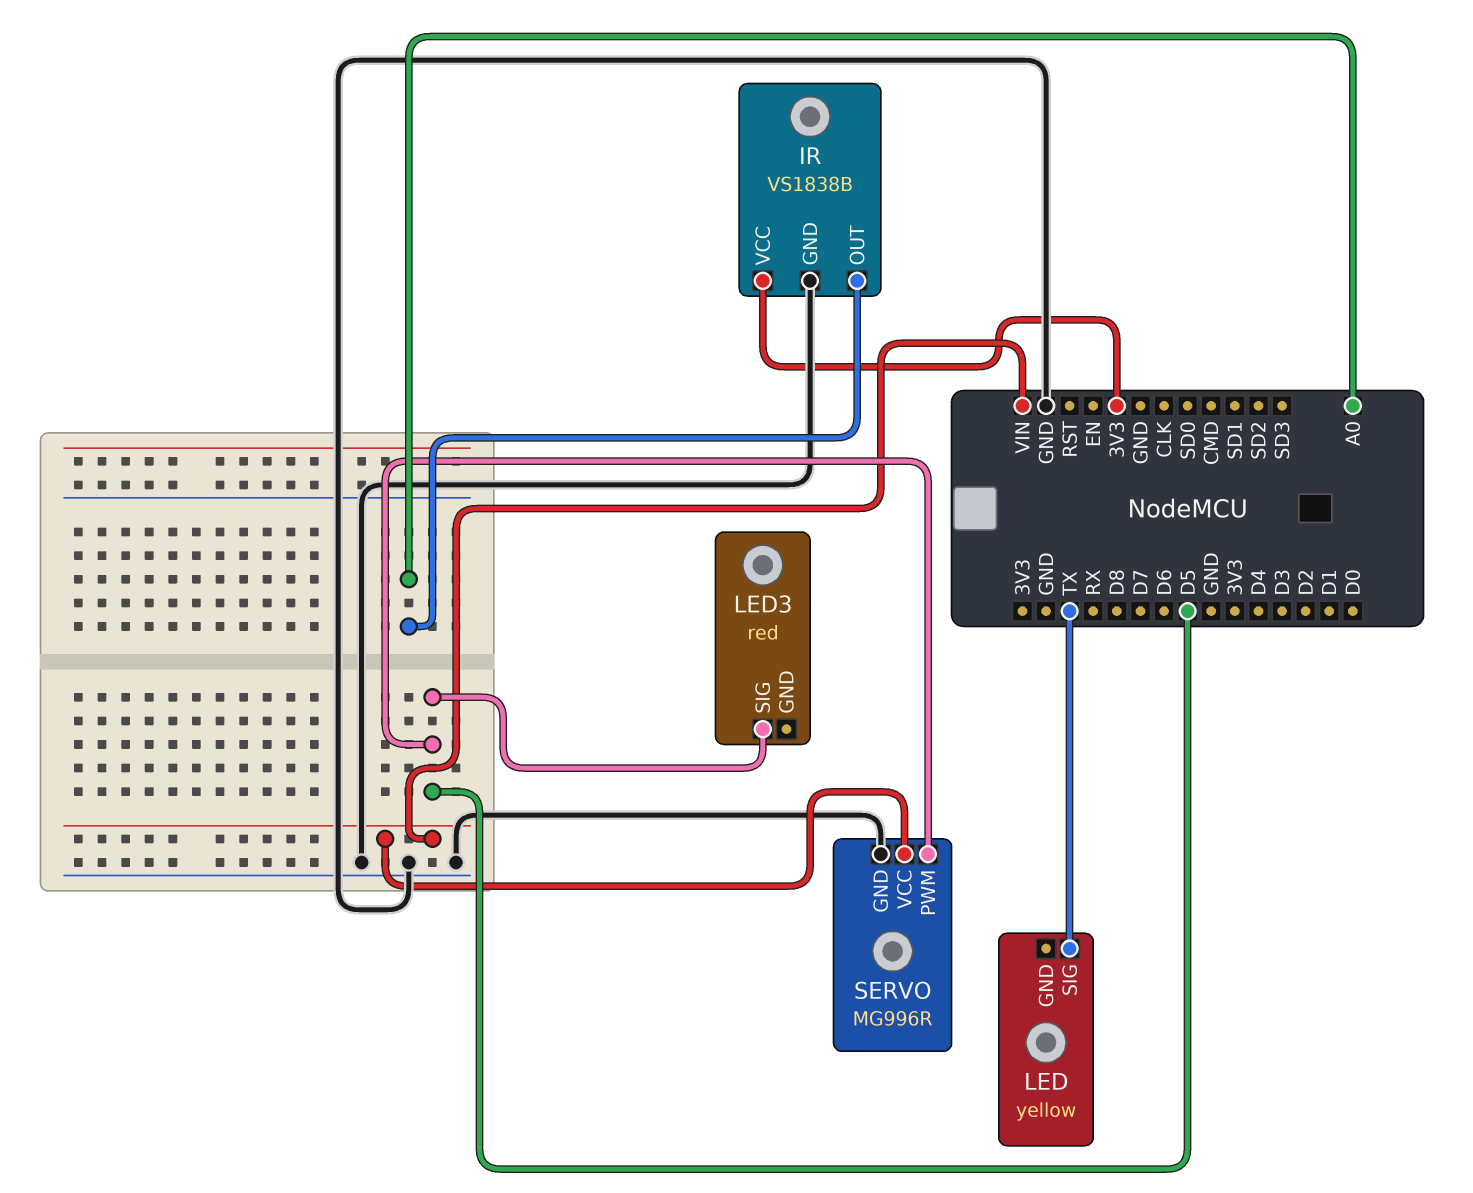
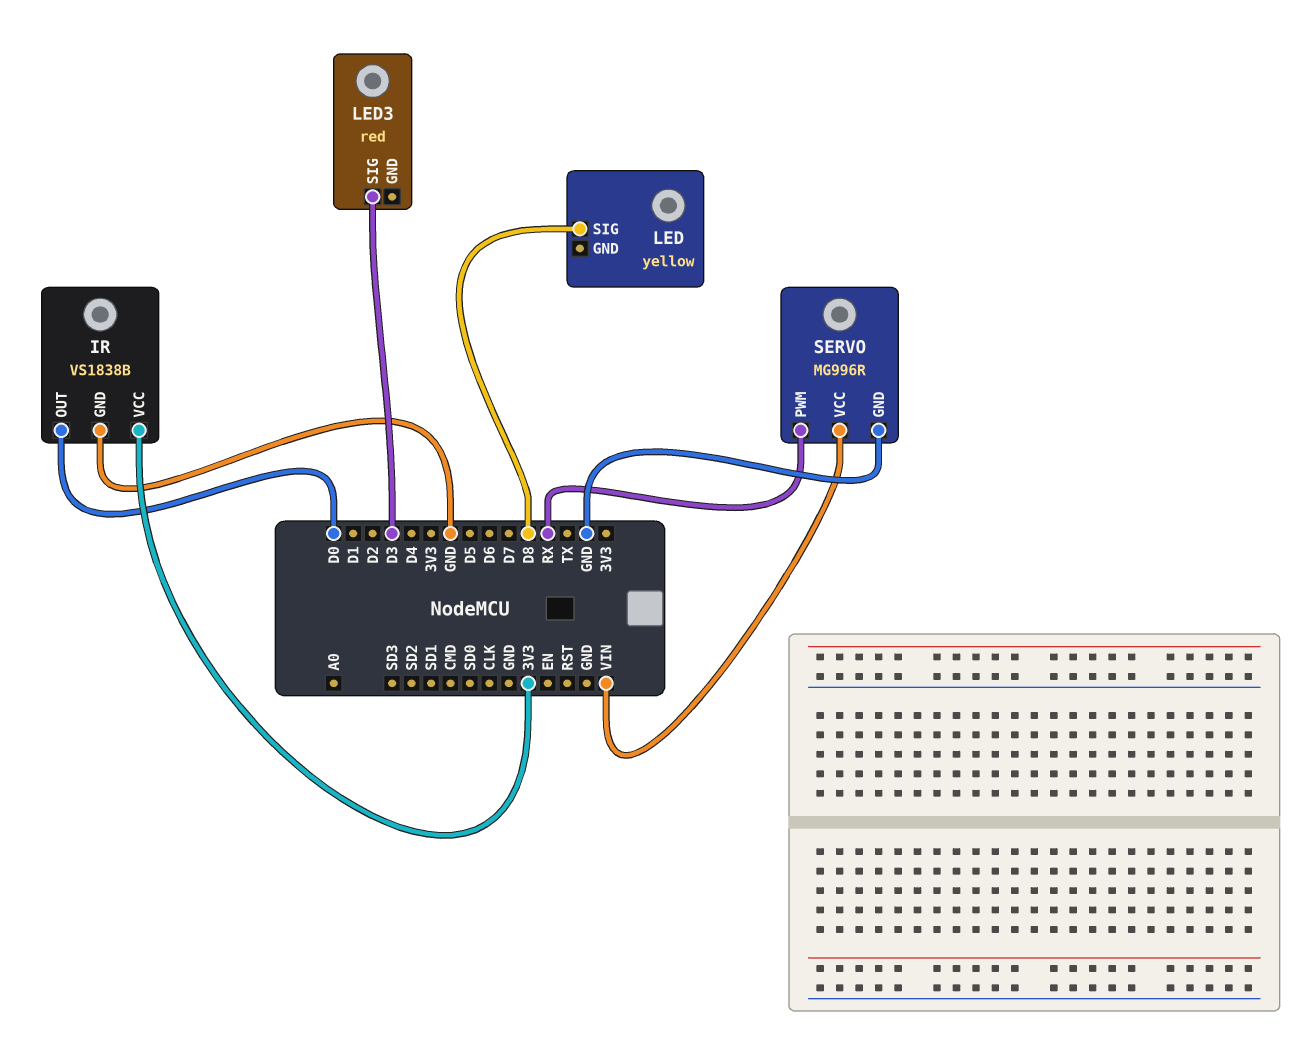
IR pin OUT: A0 -> D0
LED pin SIG: TX -> D8
LED3 pin SIG: D5 -> D3
SERVO pin PWM: D5 -> RX

